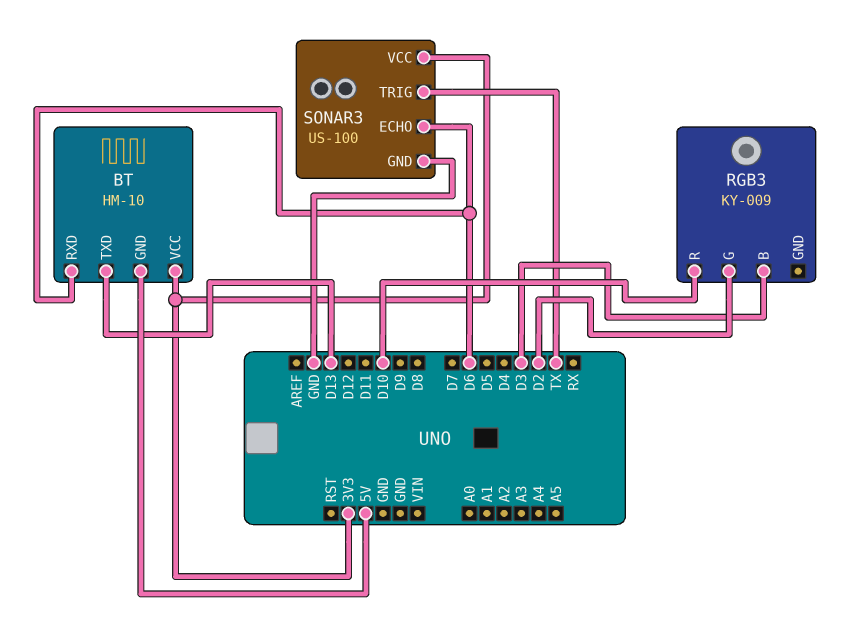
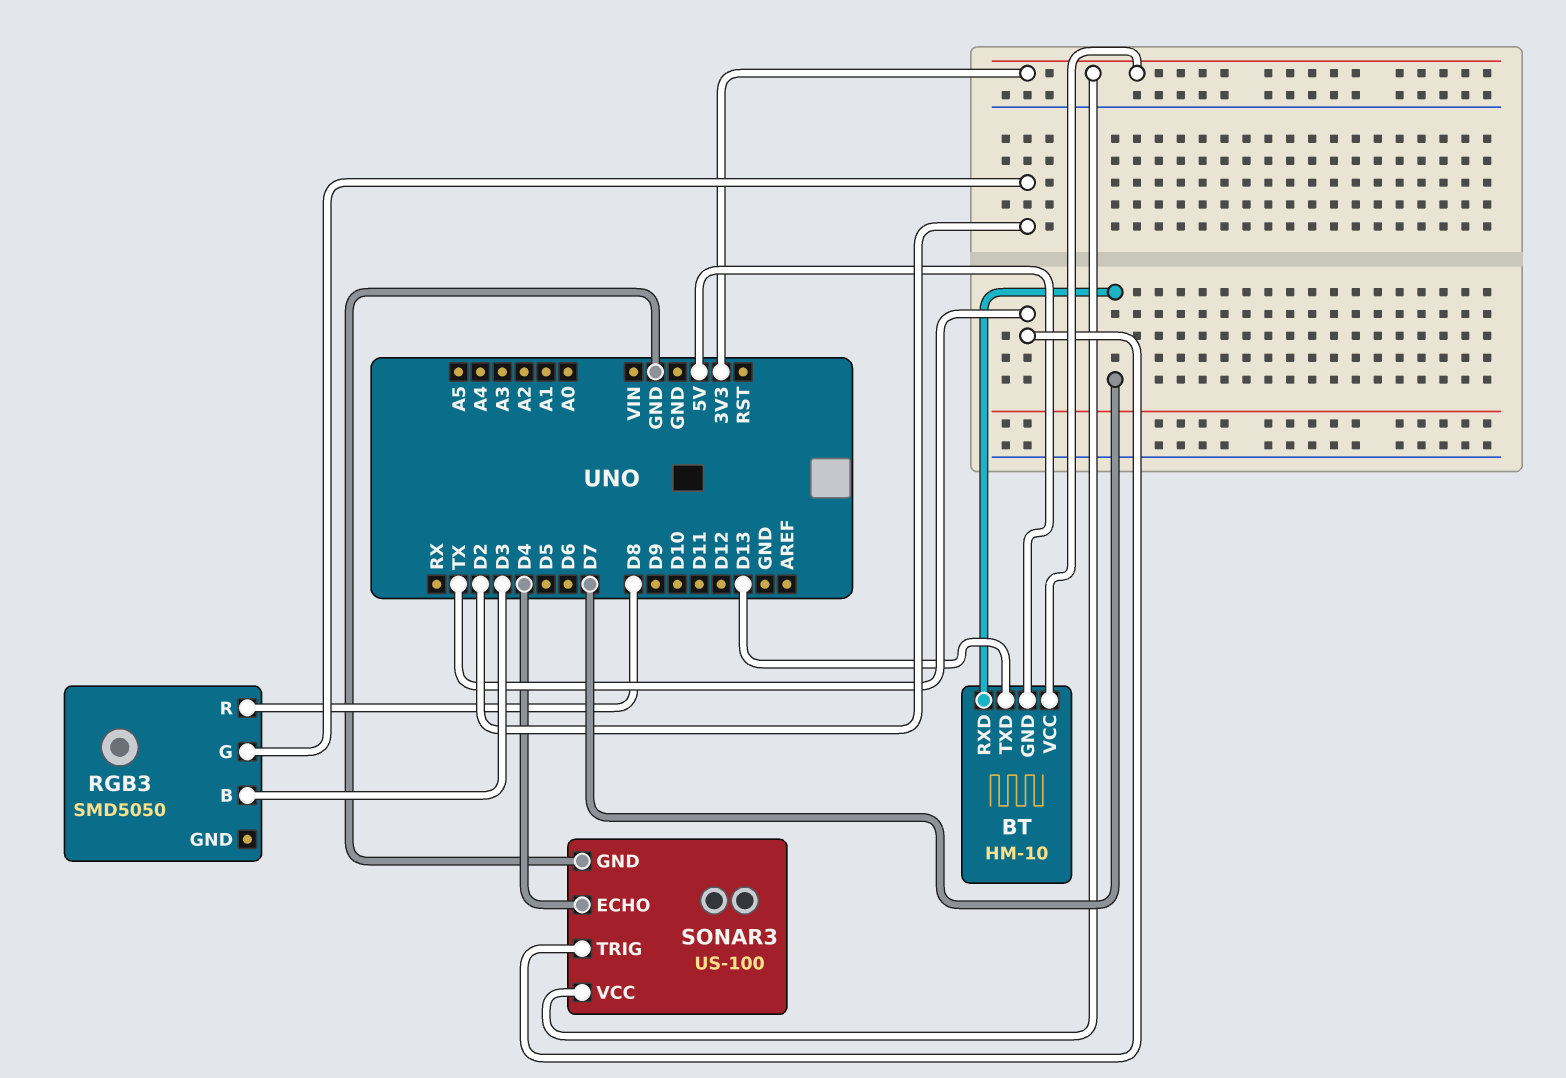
BT pin RXD: D6 -> D7
RGB3: KY-009 -> SMD5050
RGB3 pin R: D10 -> D8
SONAR3 pin ECHO: D6 -> D4

